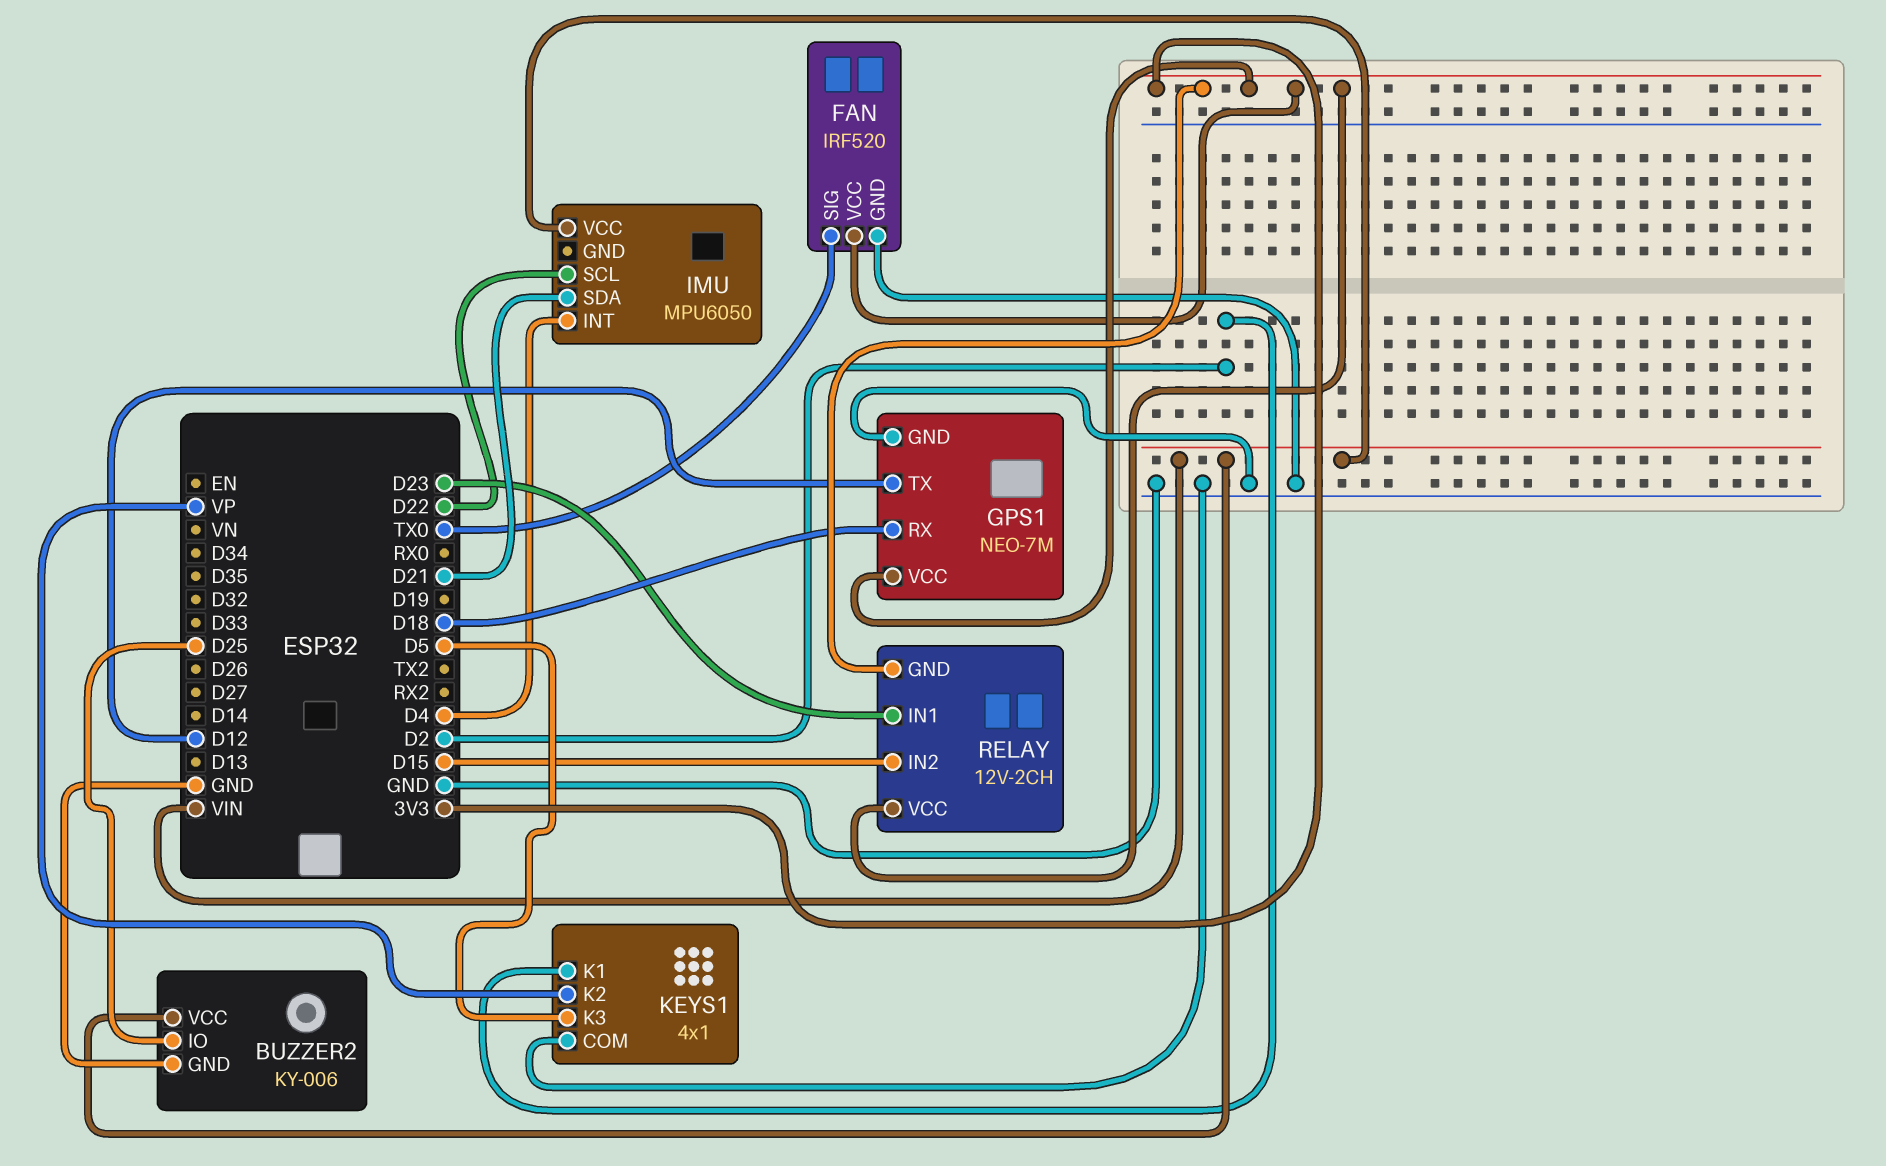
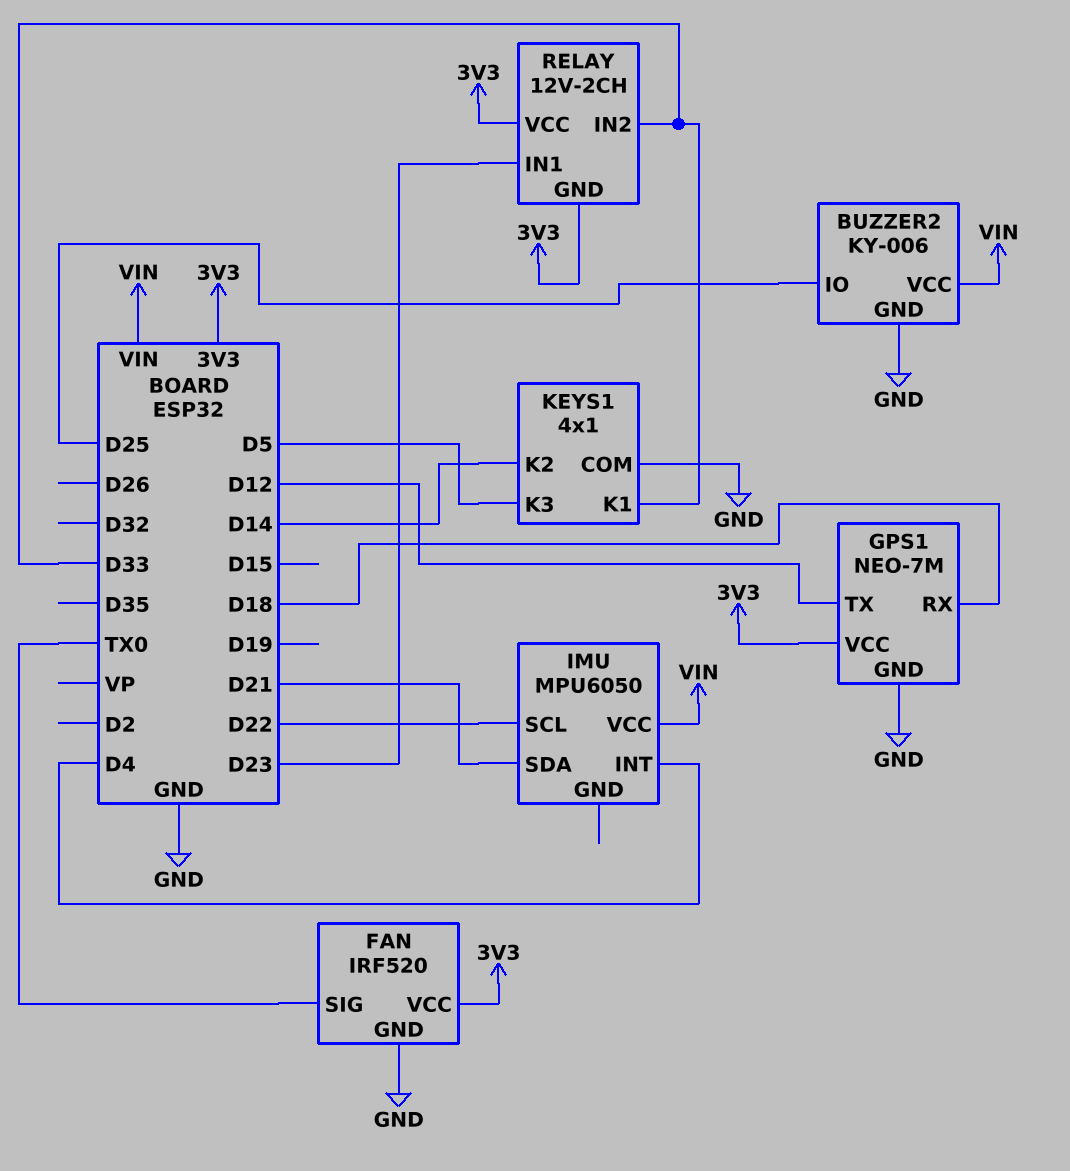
KEYS1 pin K1: D2 -> D33
KEYS1 pin K2: VP -> D14
RELAY pin IN2: D15 -> D33

